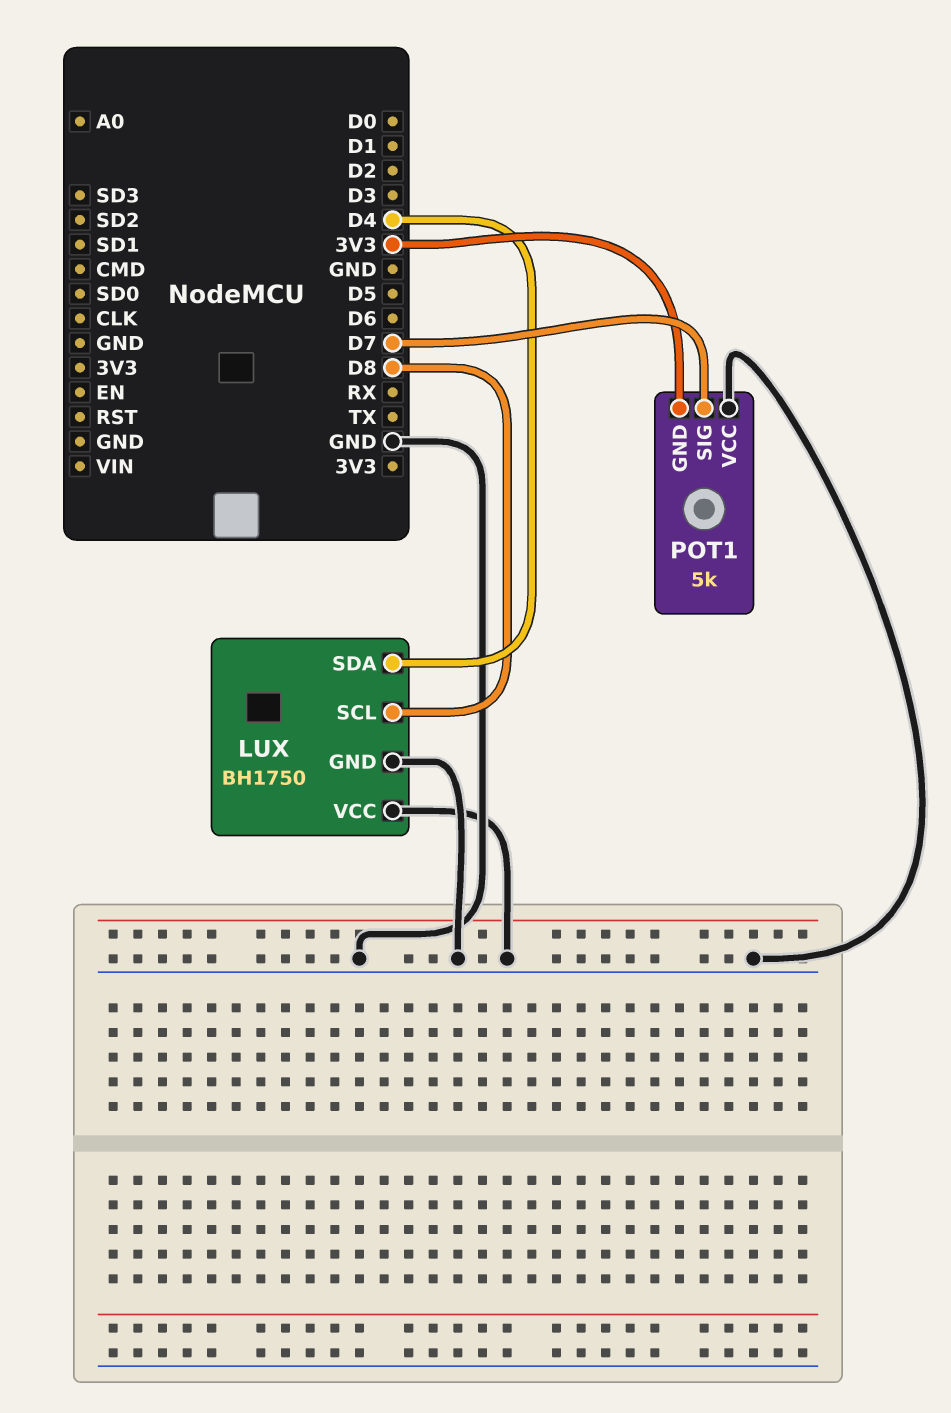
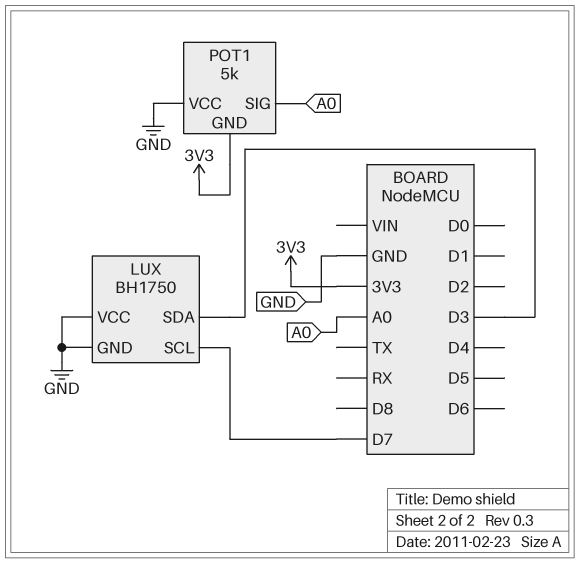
LUX pin SCL: D8 -> D7
LUX pin SDA: D4 -> D3
POT1 pin SIG: D7 -> A0

